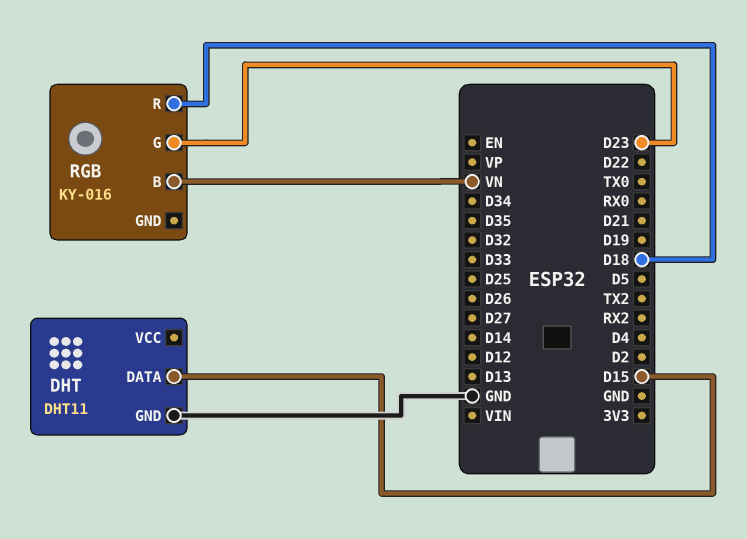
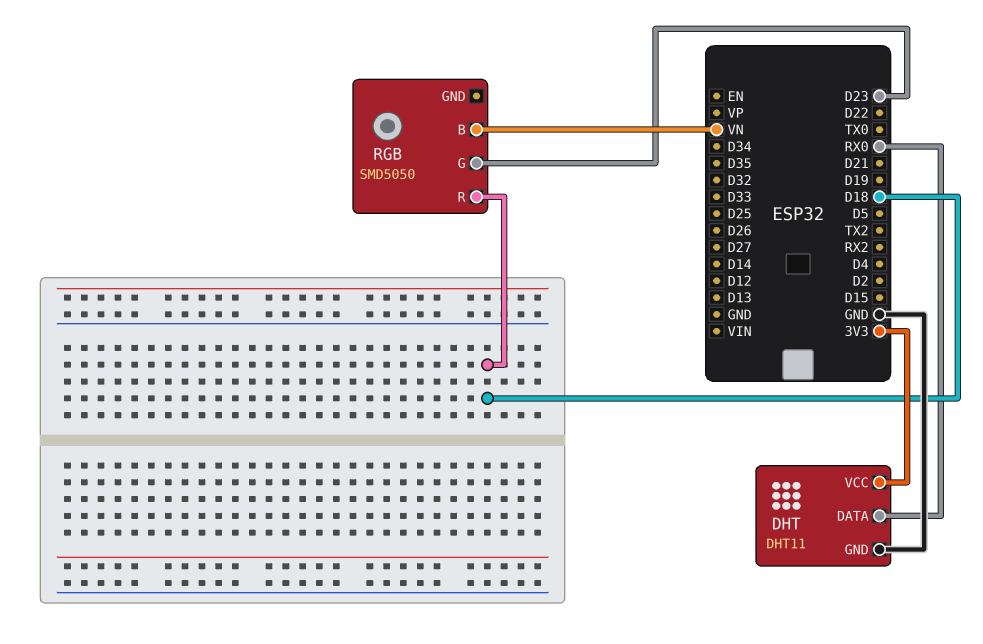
DHT pin DATA: D15 -> RX0
DHT pin VCC: none -> 3V3
RGB: KY-016 -> SMD5050

